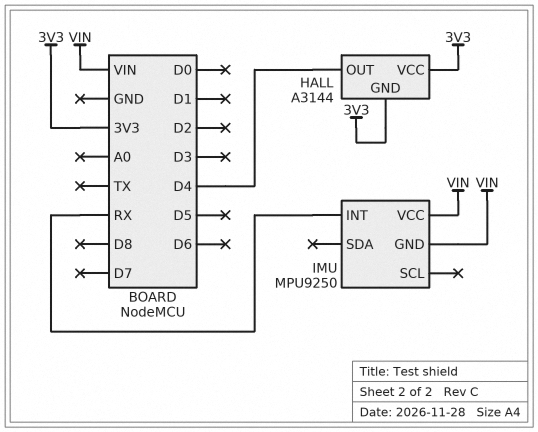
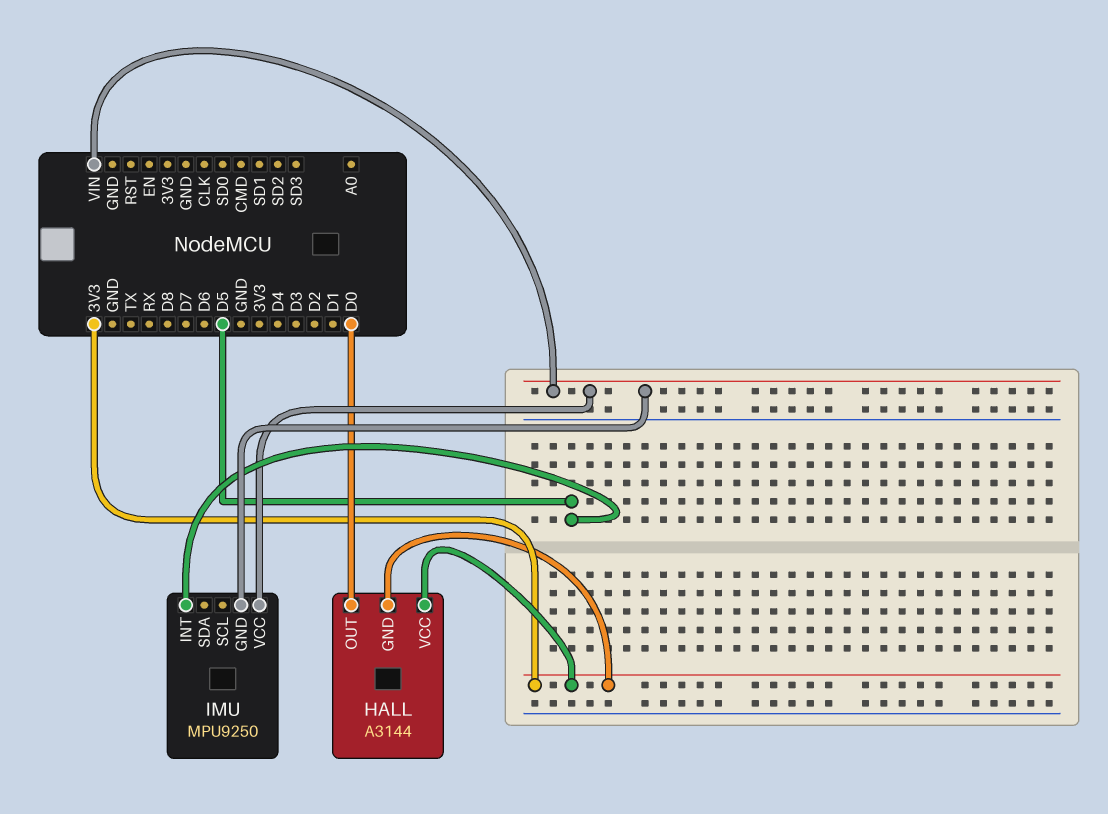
HALL pin OUT: D4 -> D0
IMU pin INT: RX -> D5

